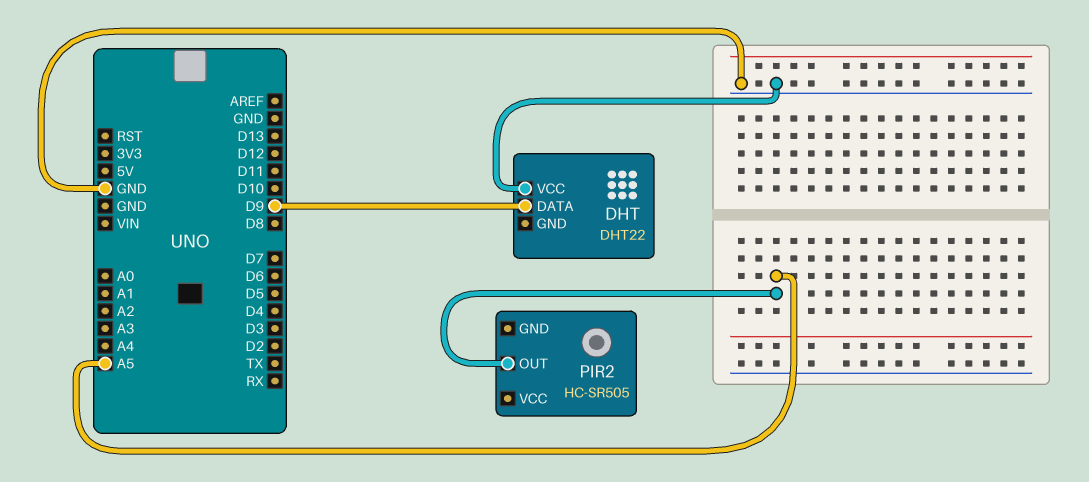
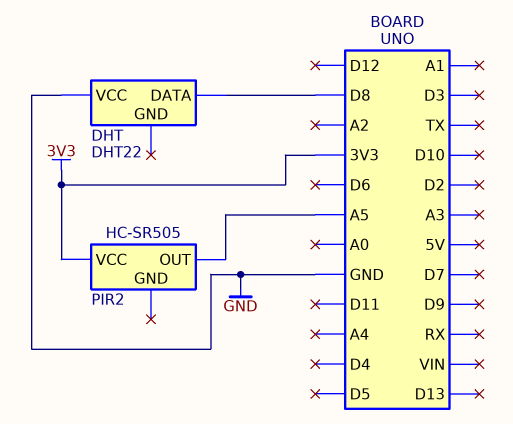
DHT pin DATA: D9 -> D8
PIR2 pin VCC: none -> 3V3

